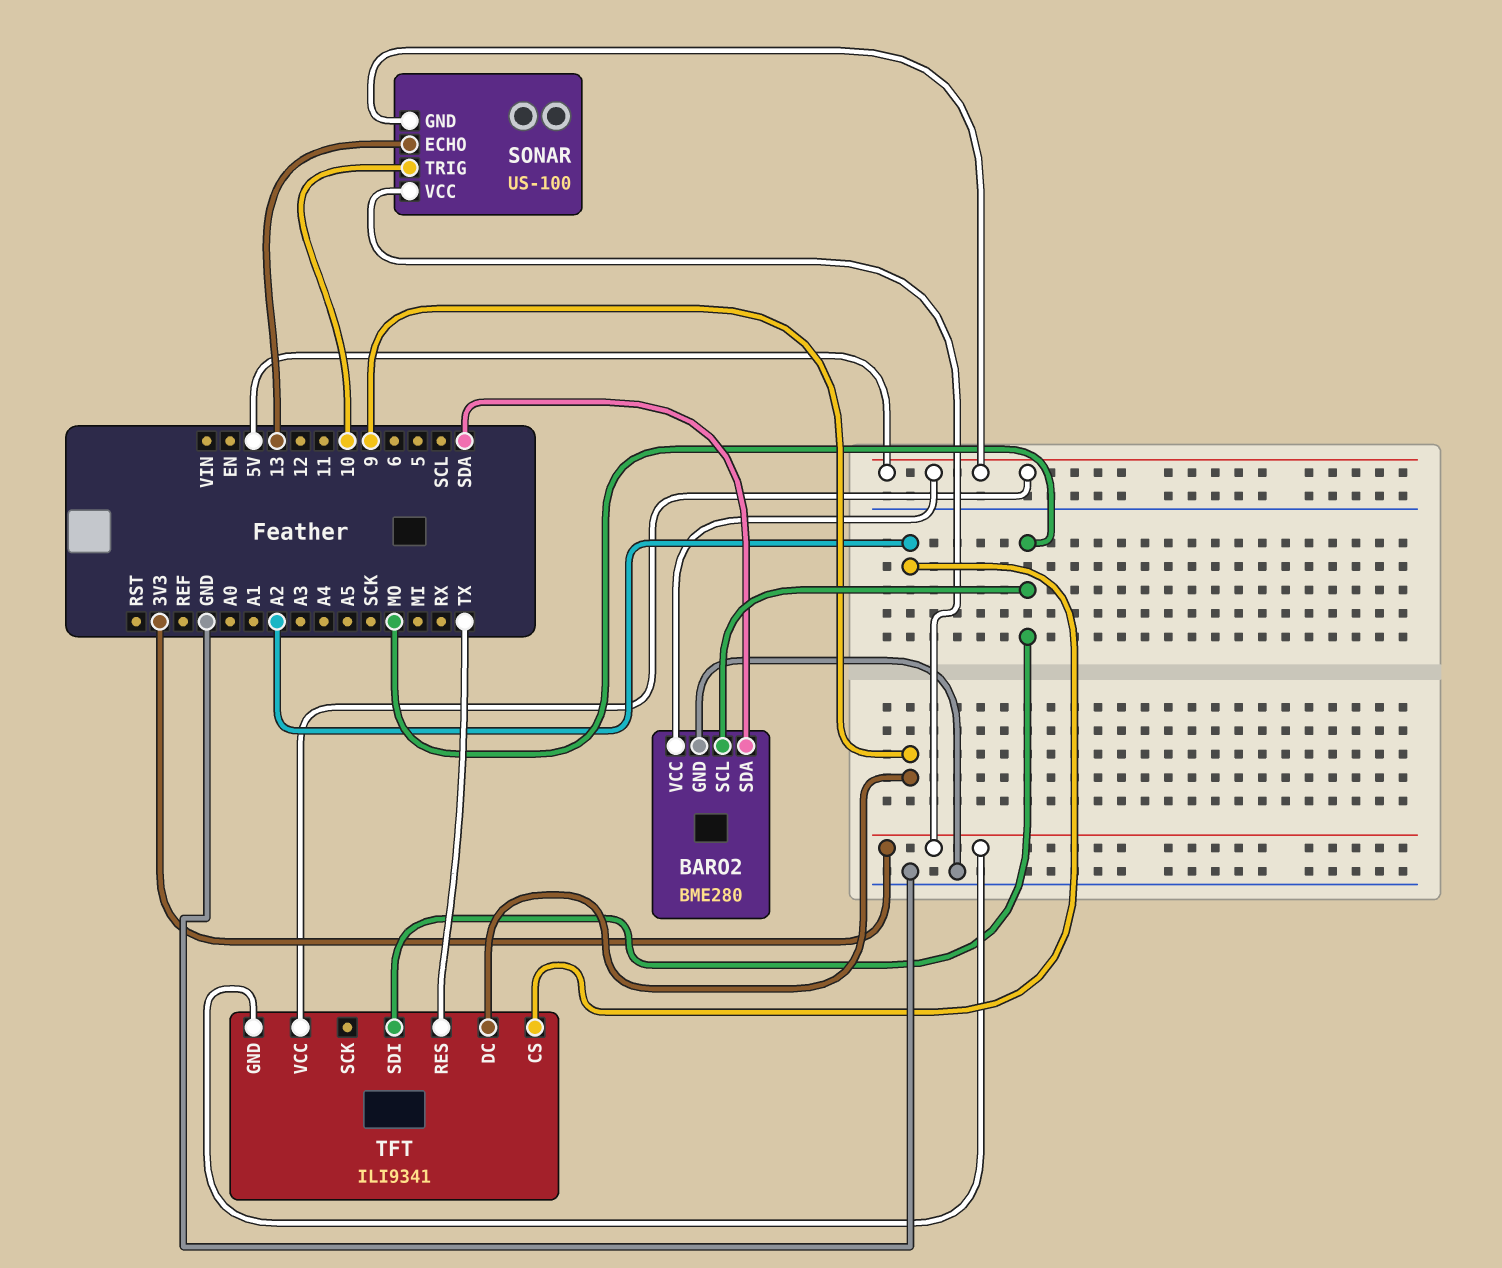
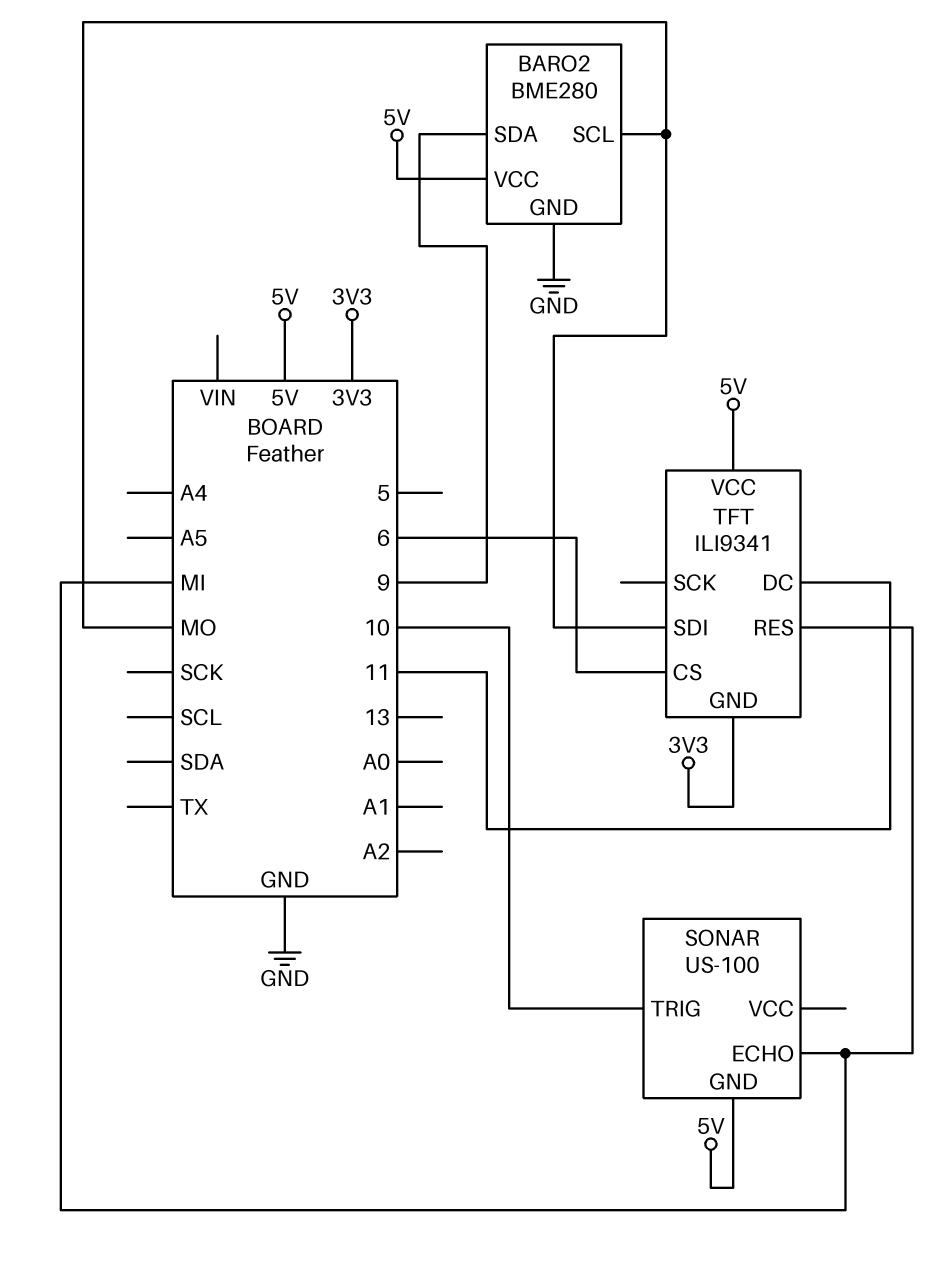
BARO2 pin SDA: SDA -> 9
SONAR pin ECHO: 13 -> MI
SONAR pin VCC: 3V3 -> none
TFT pin CS: A2 -> 6
TFT pin DC: 9 -> 11
TFT pin RES: TX -> MI

